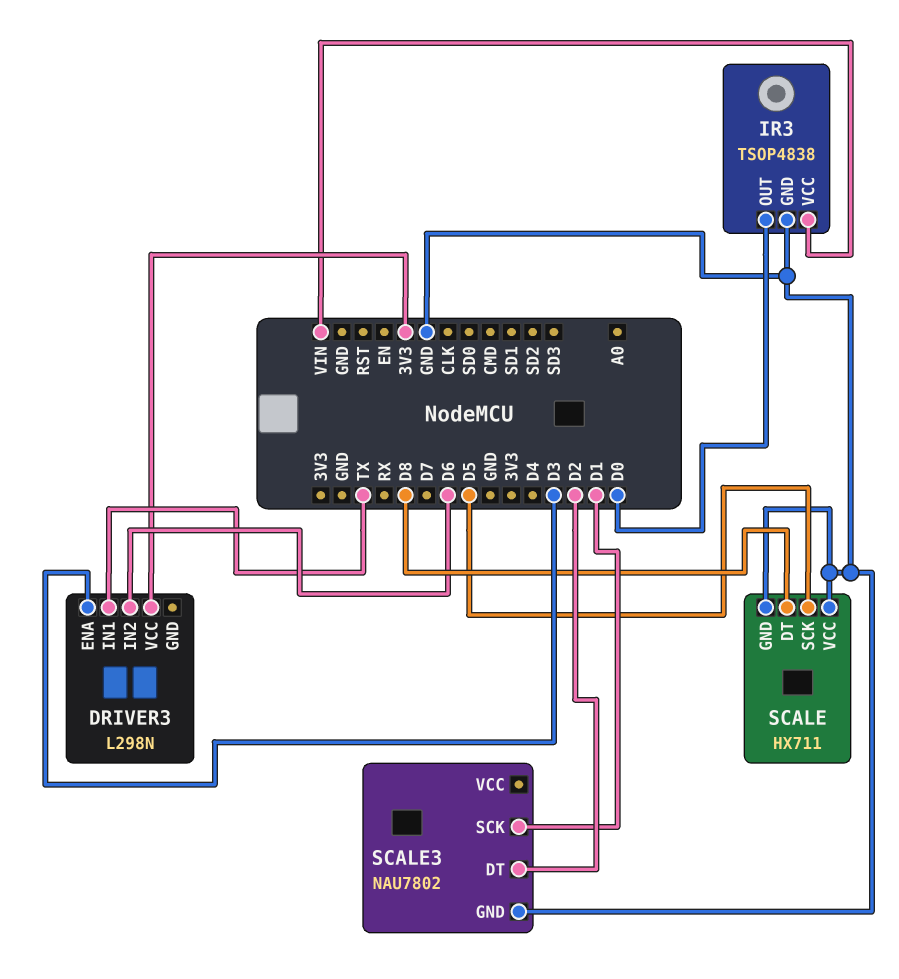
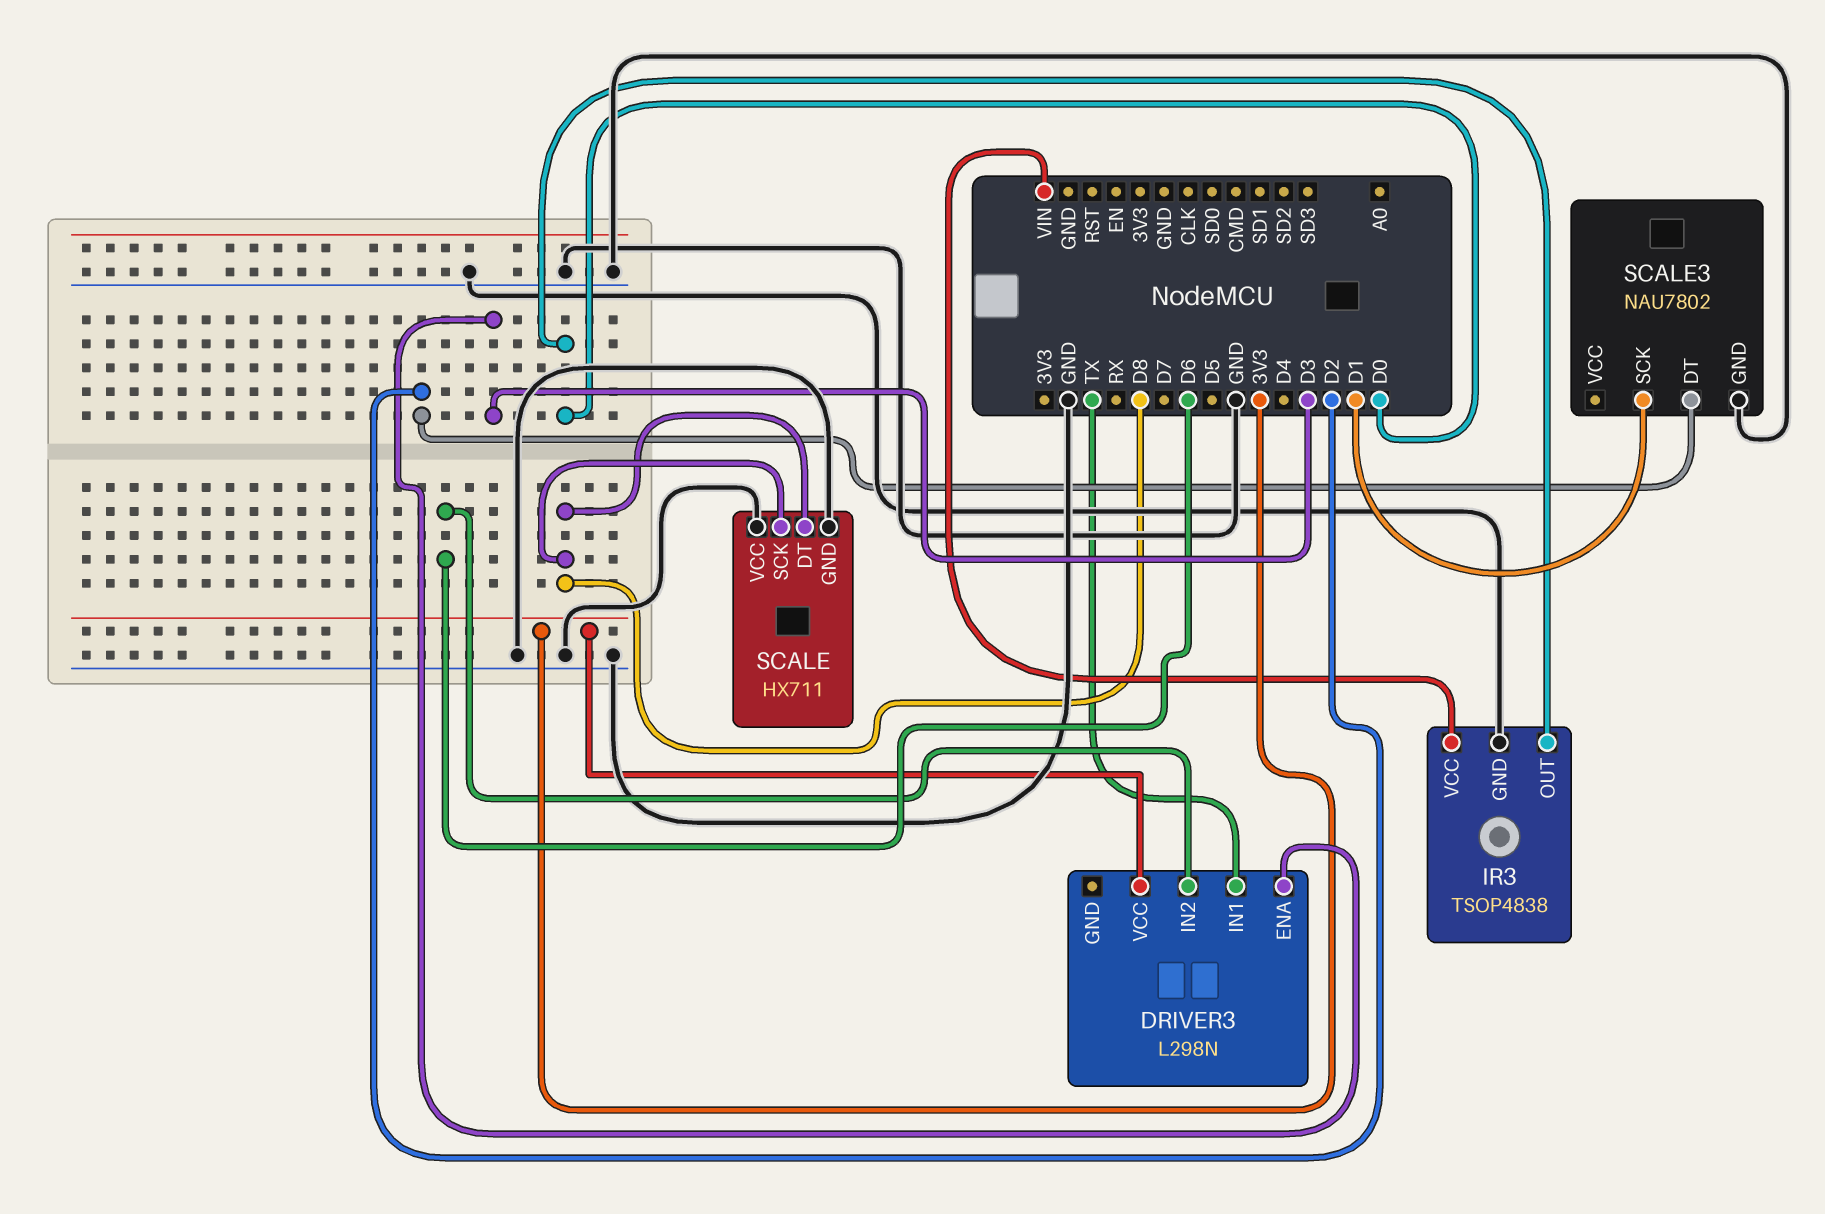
SCALE pin SCK: D5 -> D8

